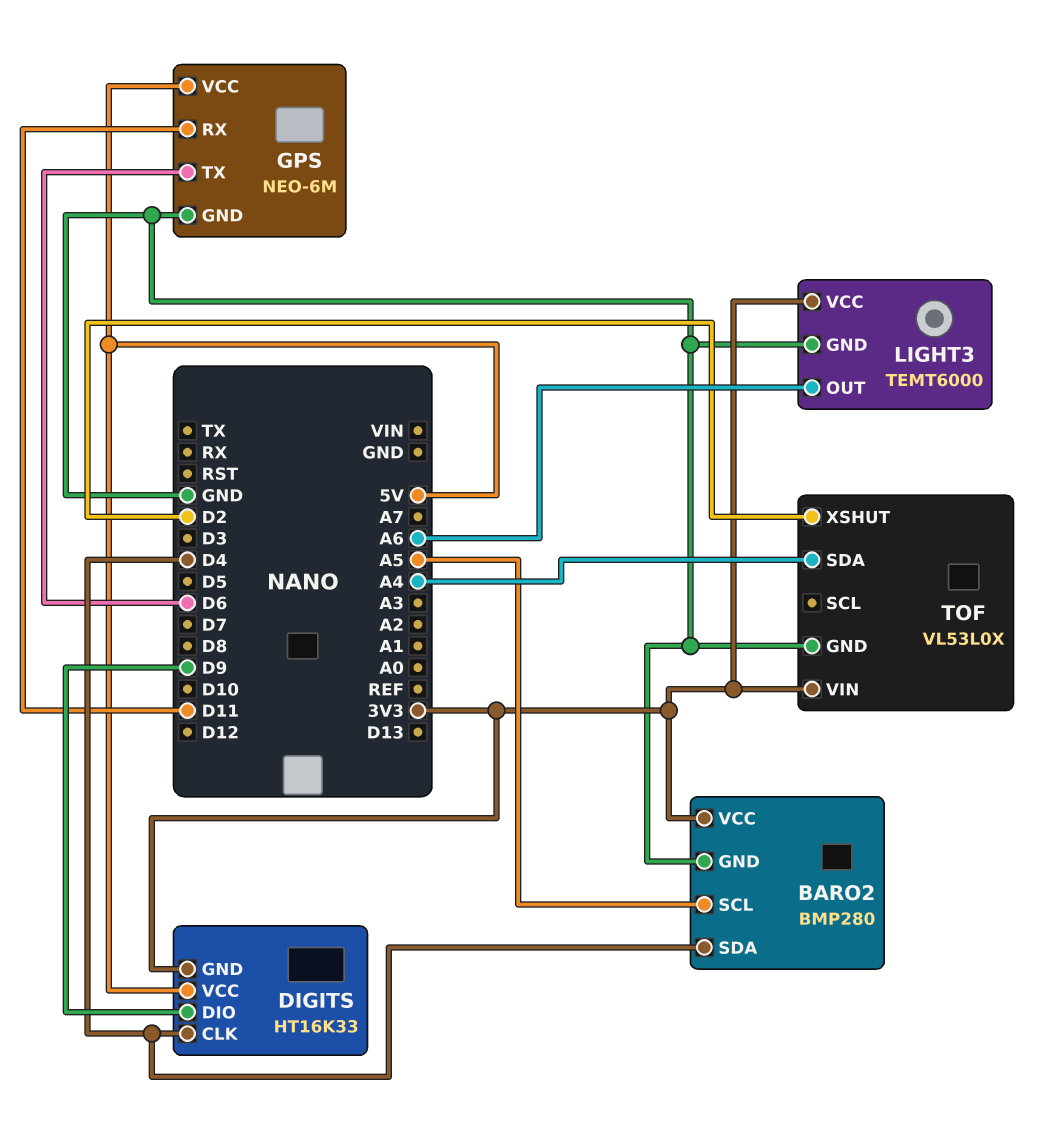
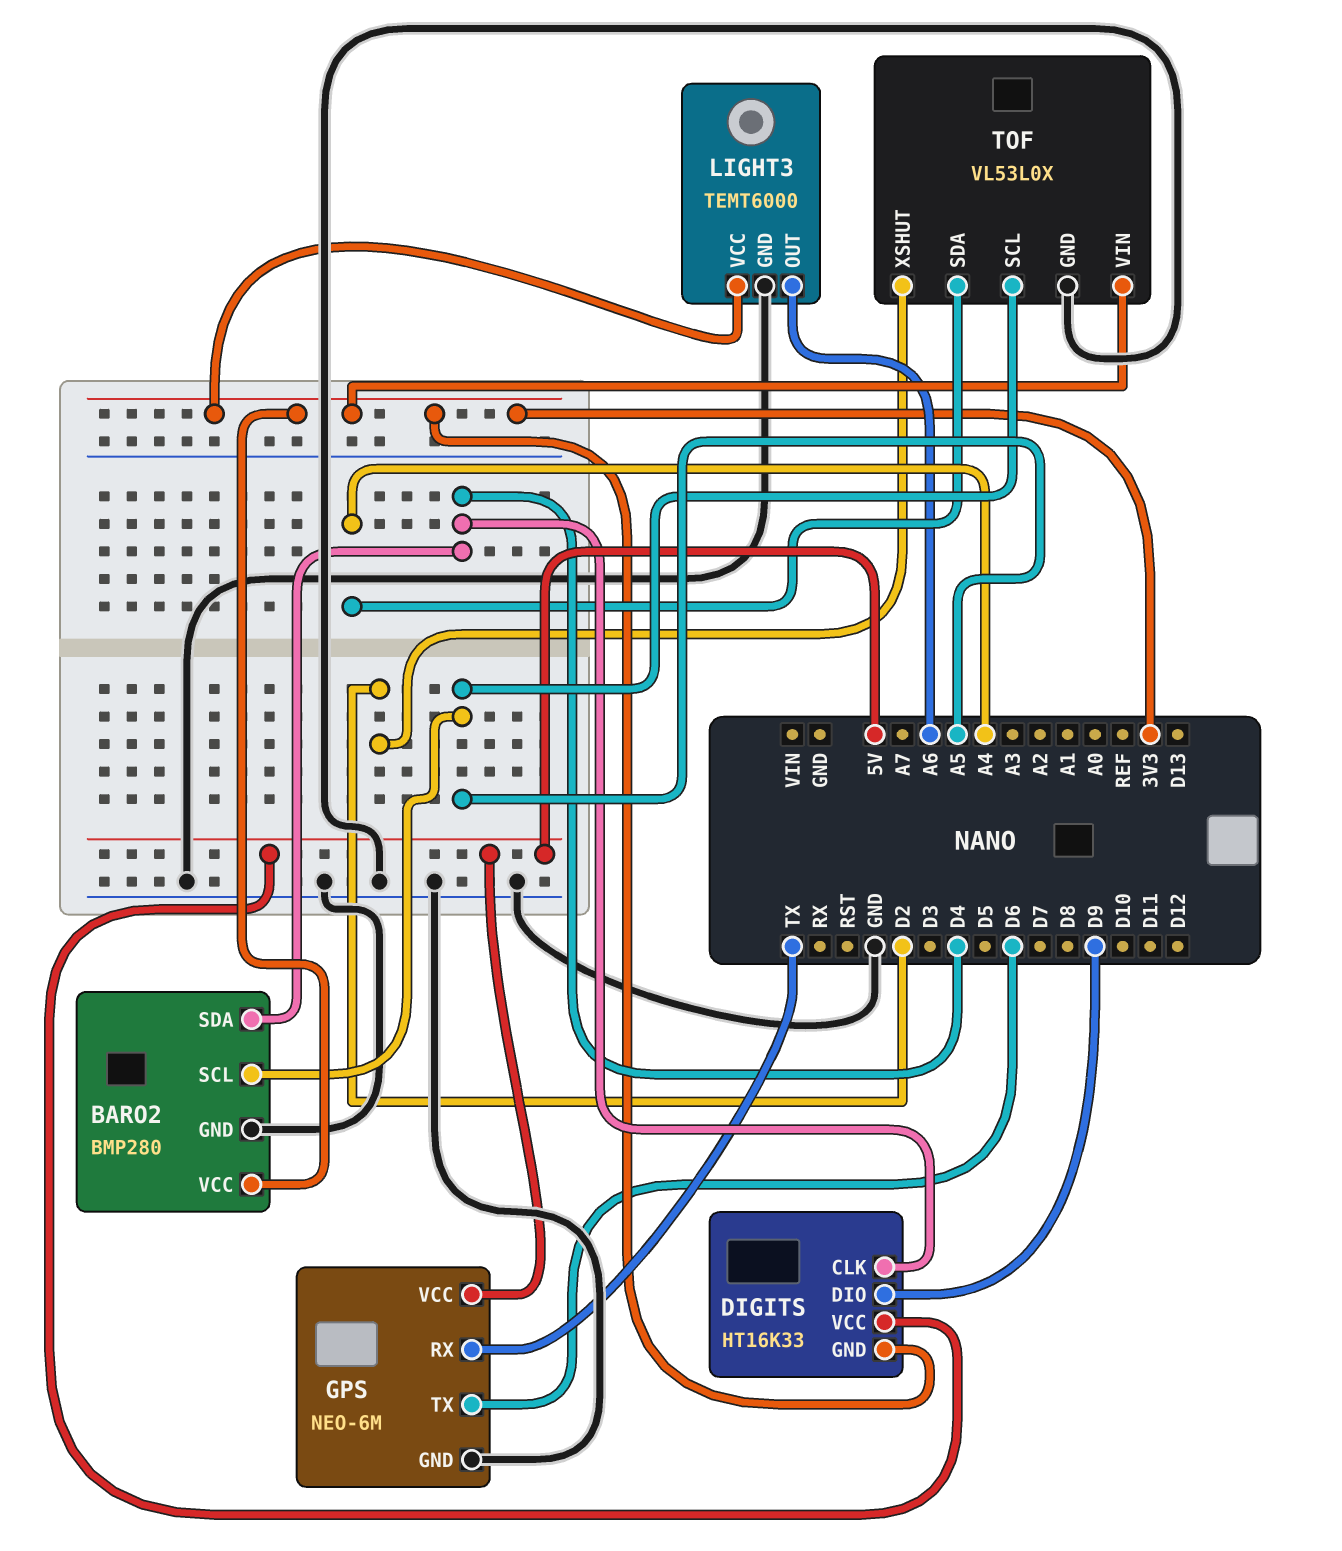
GPS pin RX: D11 -> TX
TOF pin SCL: none -> A5

